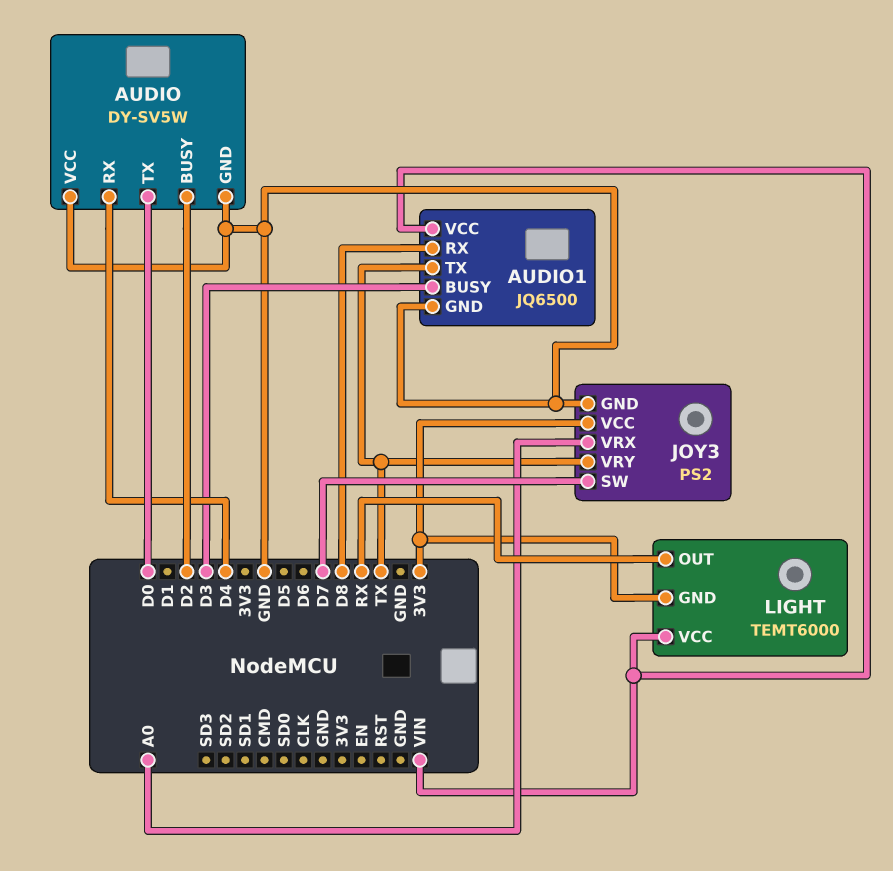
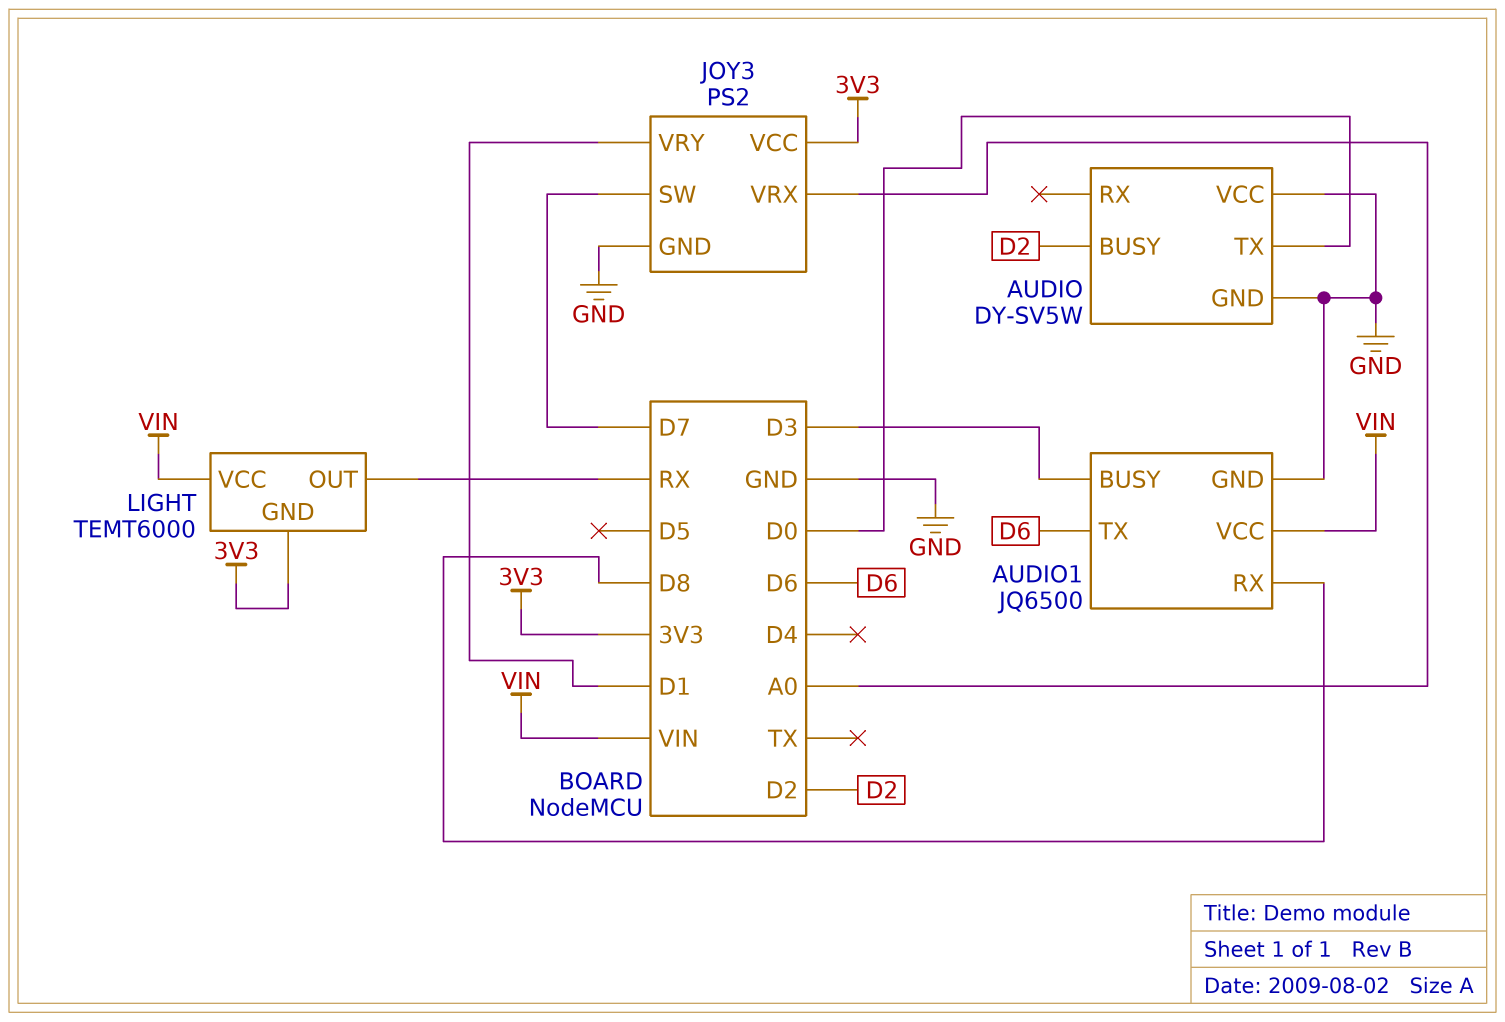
AUDIO pin RX: D4 -> none
AUDIO1 pin TX: TX -> D6
JOY3 pin VRY: TX -> D1

